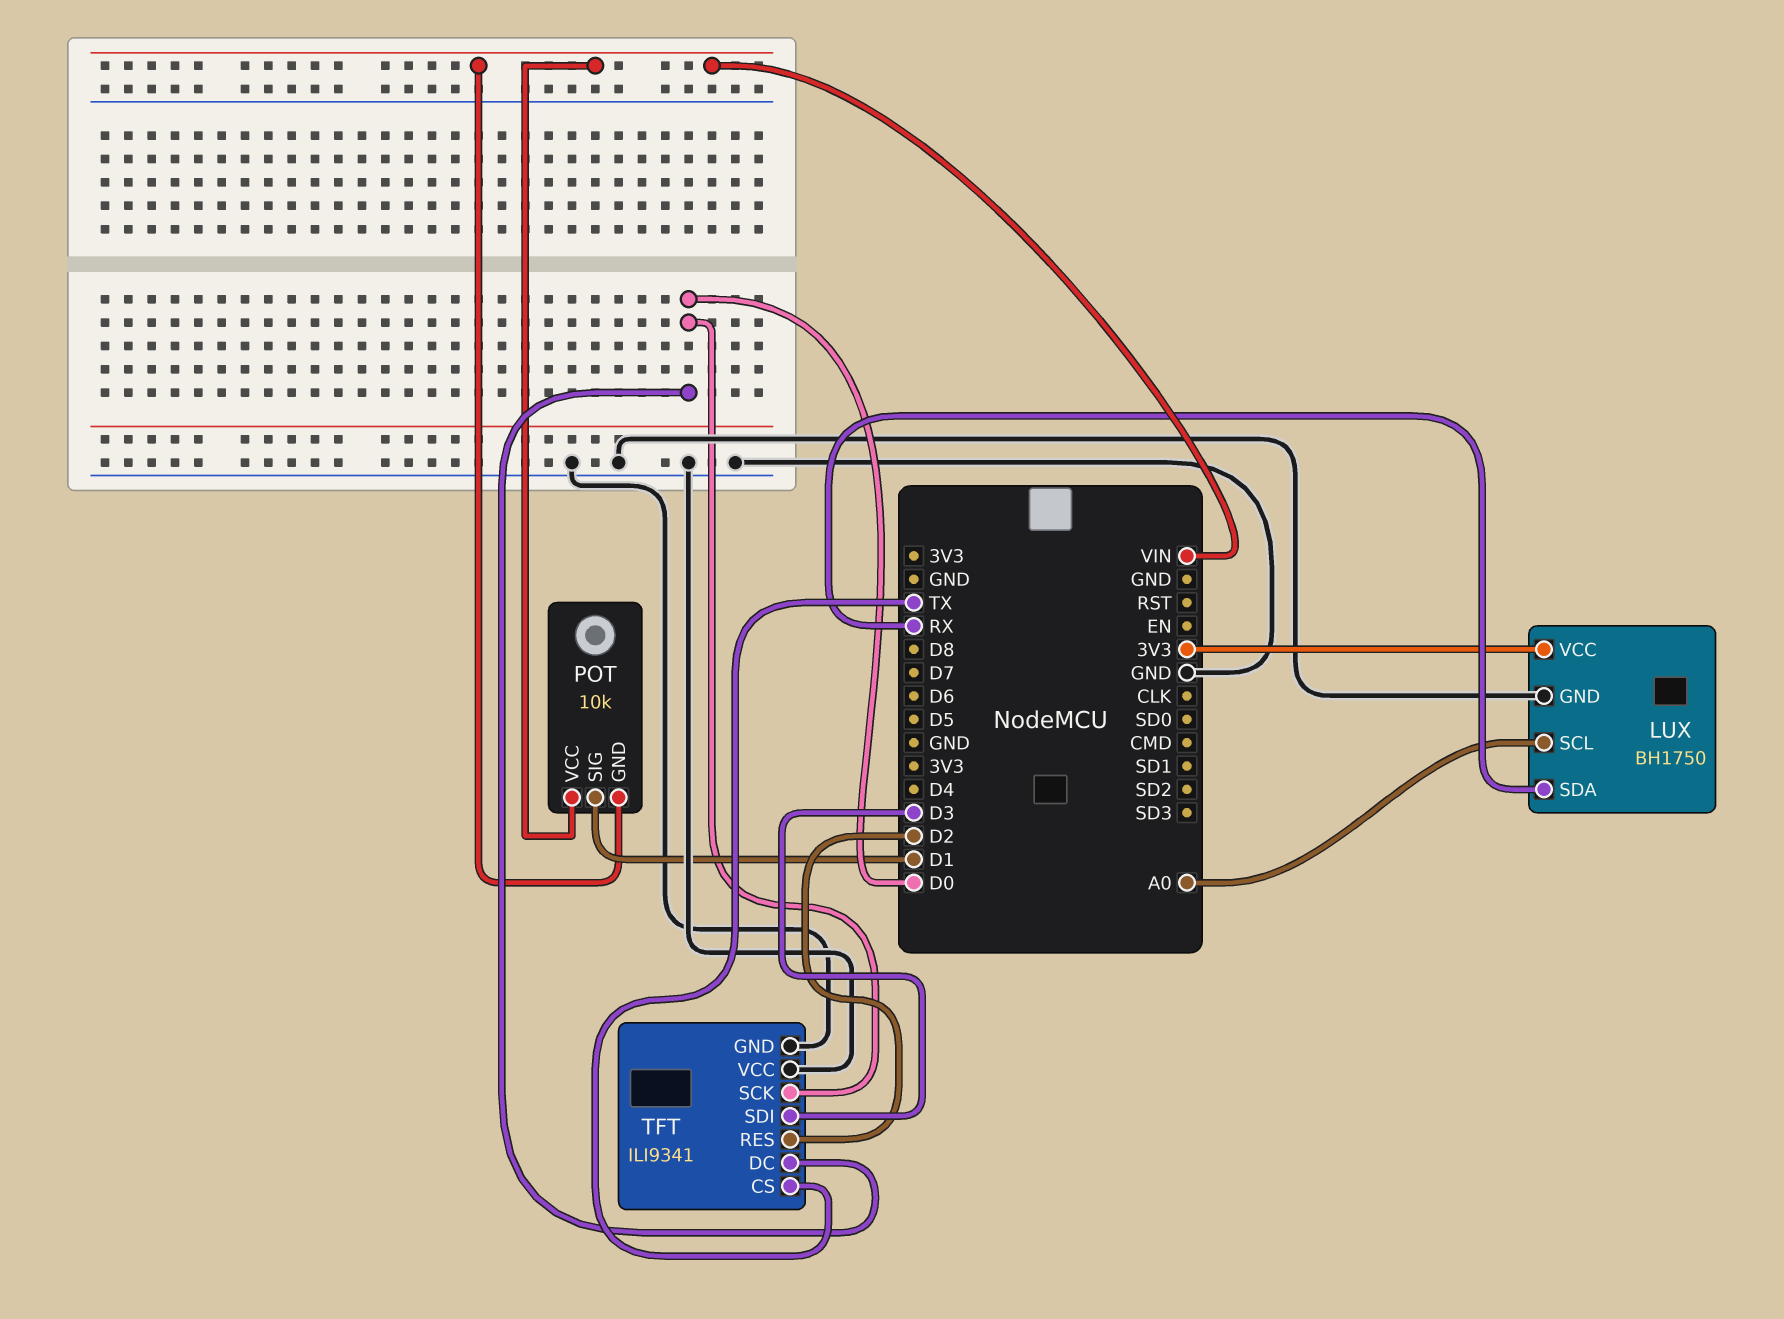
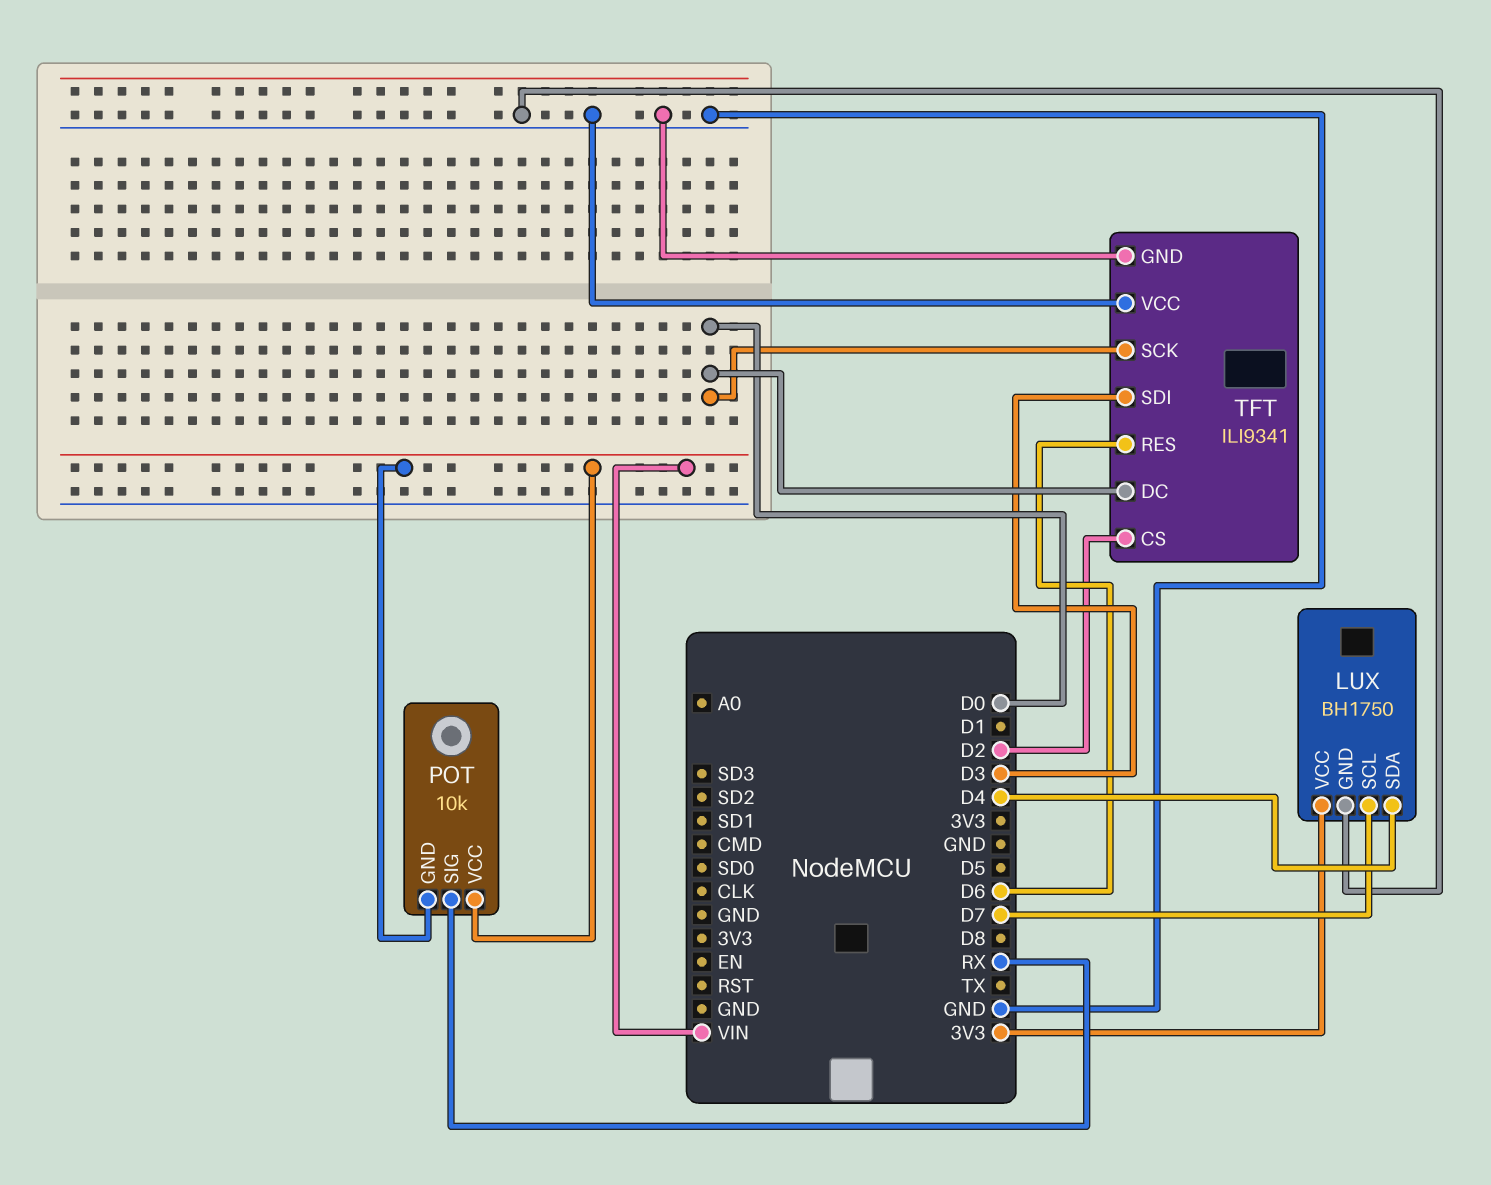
LUX pin SCL: A0 -> D7
LUX pin SDA: RX -> D4
POT pin SIG: D1 -> RX
TFT pin CS: TX -> D2
TFT pin RES: D2 -> D6

